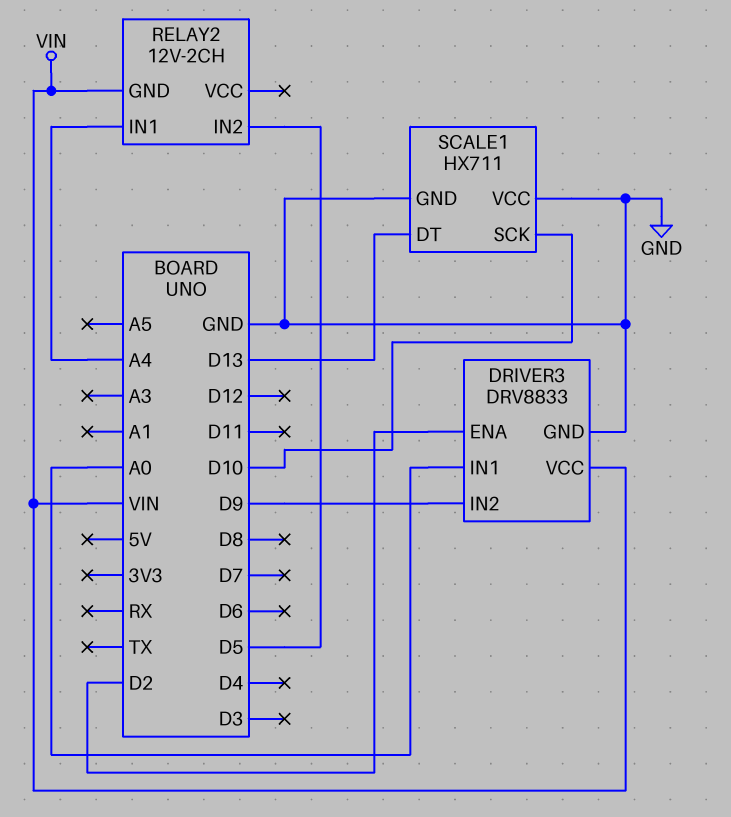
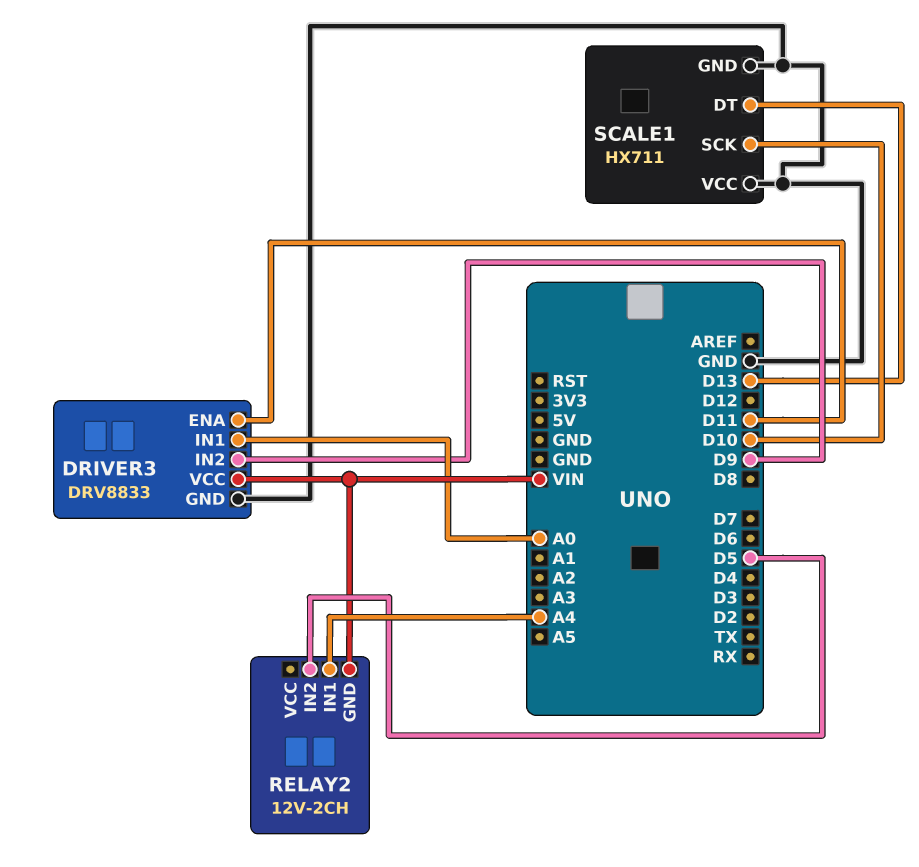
DRIVER3 pin ENA: D2 -> D11

